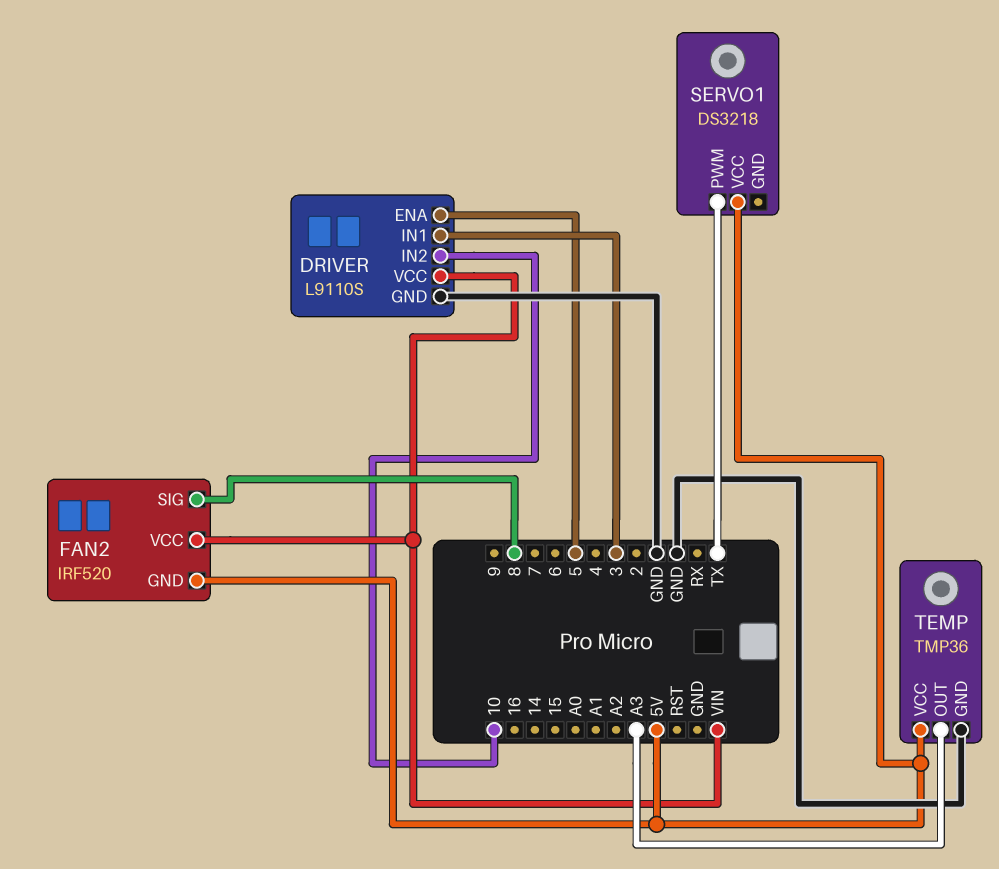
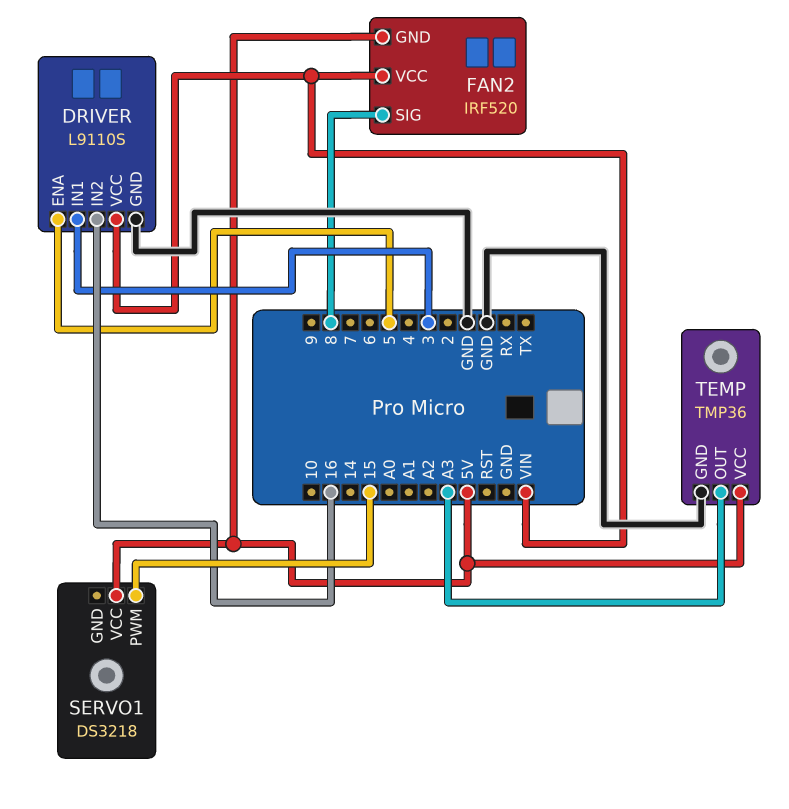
DRIVER pin IN2: 10 -> 16
SERVO1 pin PWM: TX -> 15

